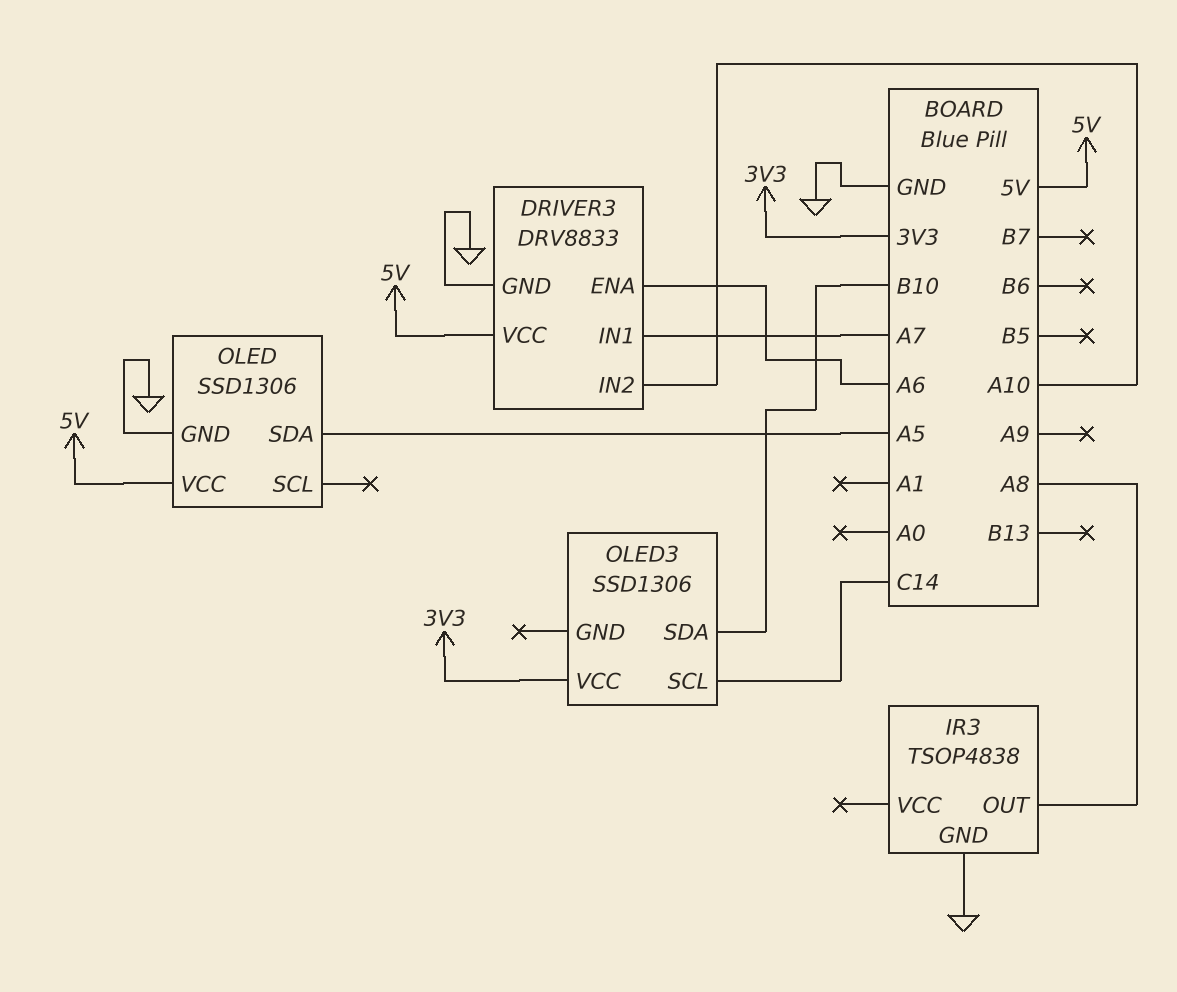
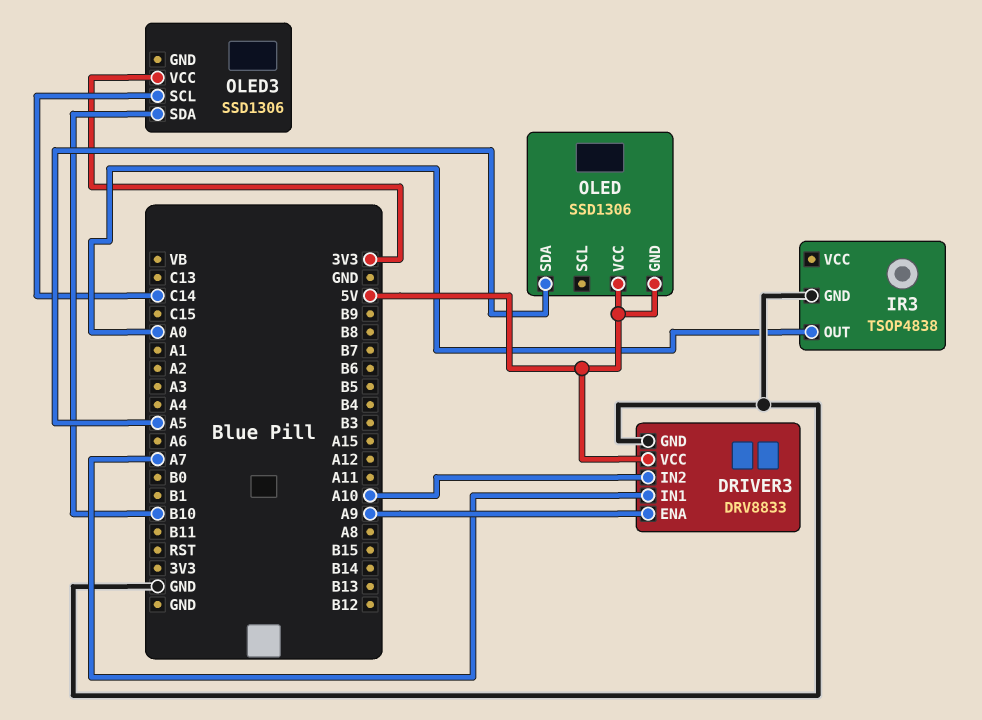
DRIVER3 pin ENA: A6 -> A9
IR3 pin OUT: A8 -> A0
OLED pin GND: GND -> 5V

